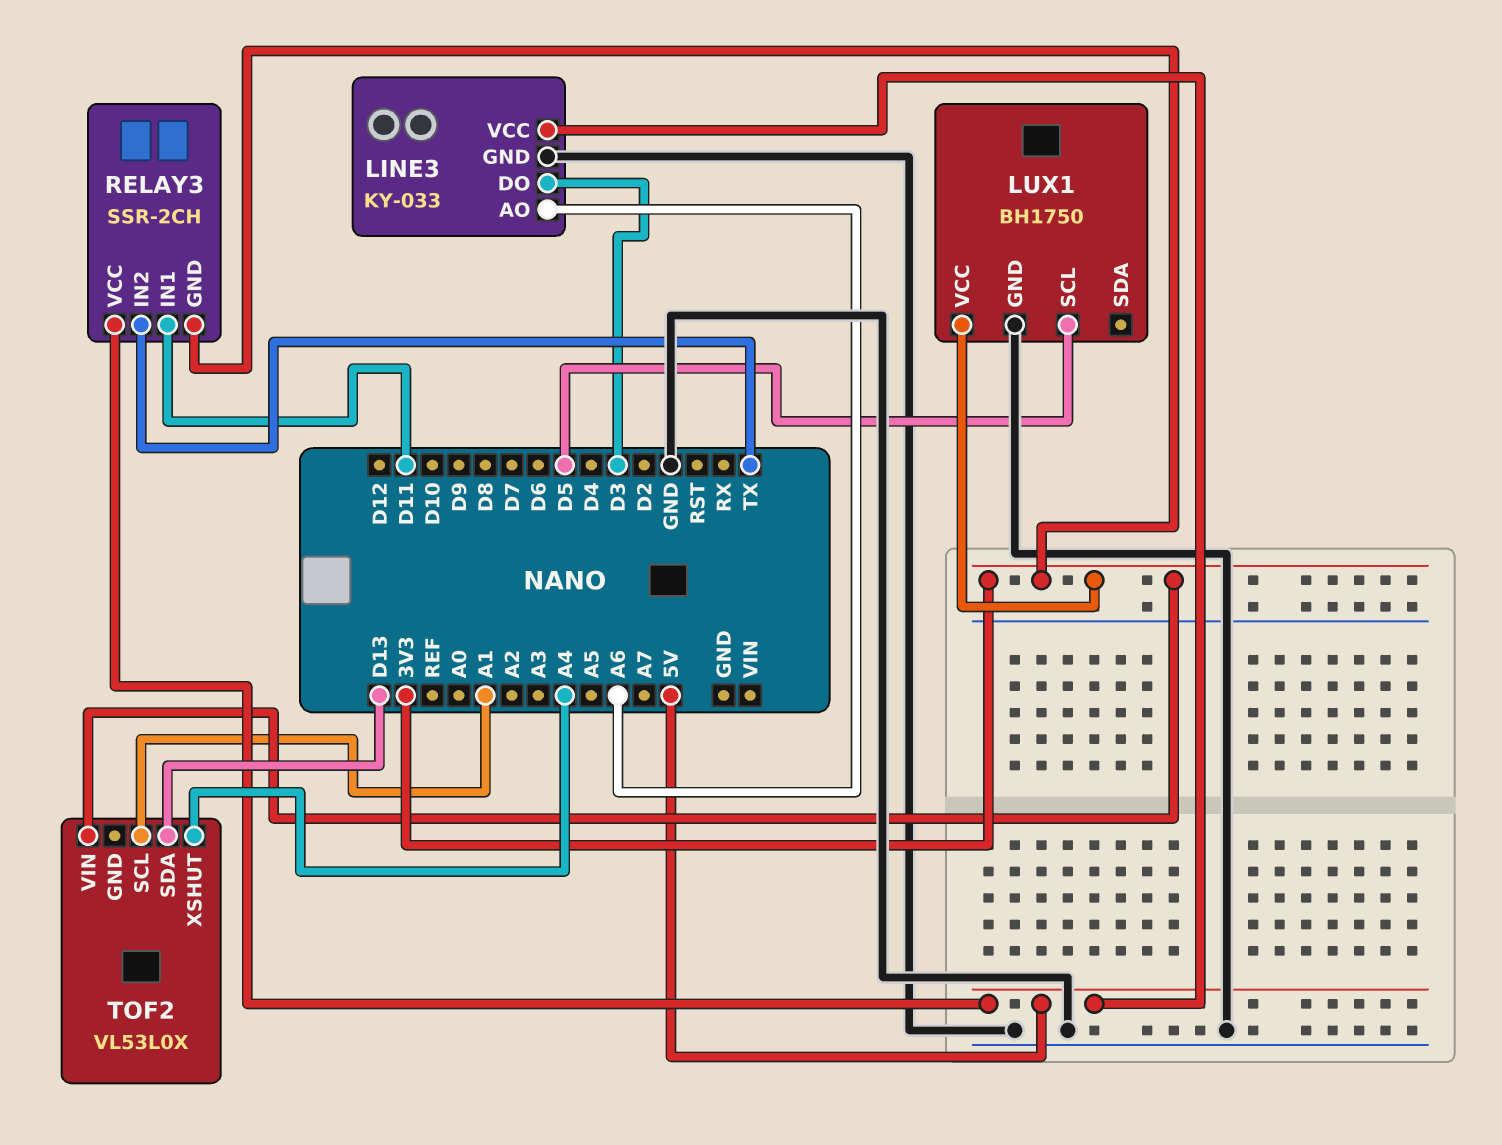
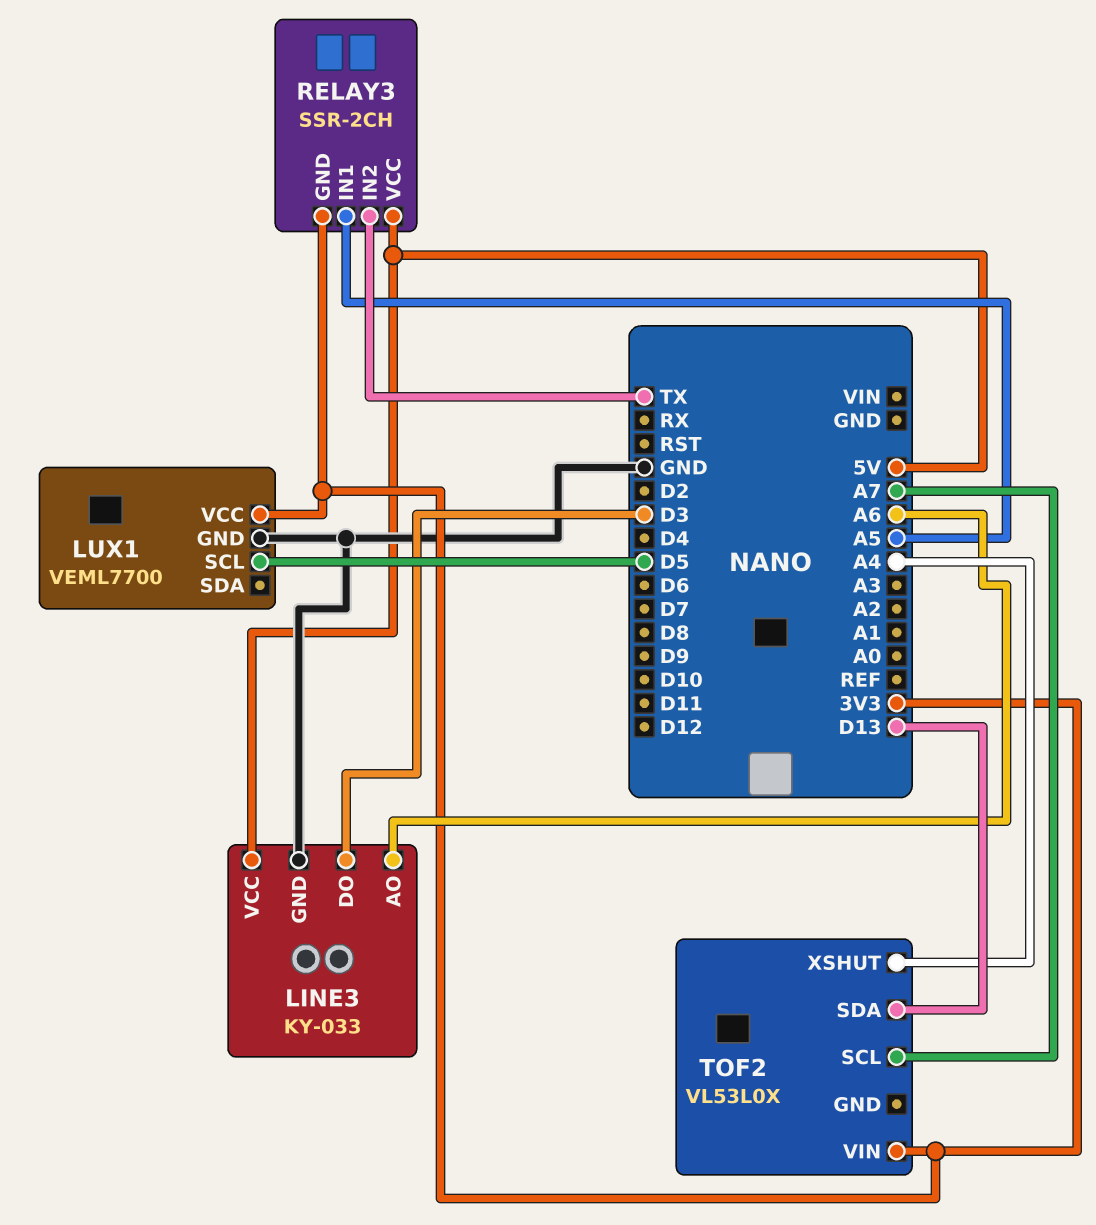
LUX1: BH1750 -> VEML7700
RELAY3 pin IN1: D11 -> A5
TOF2 pin SCL: A1 -> A7

